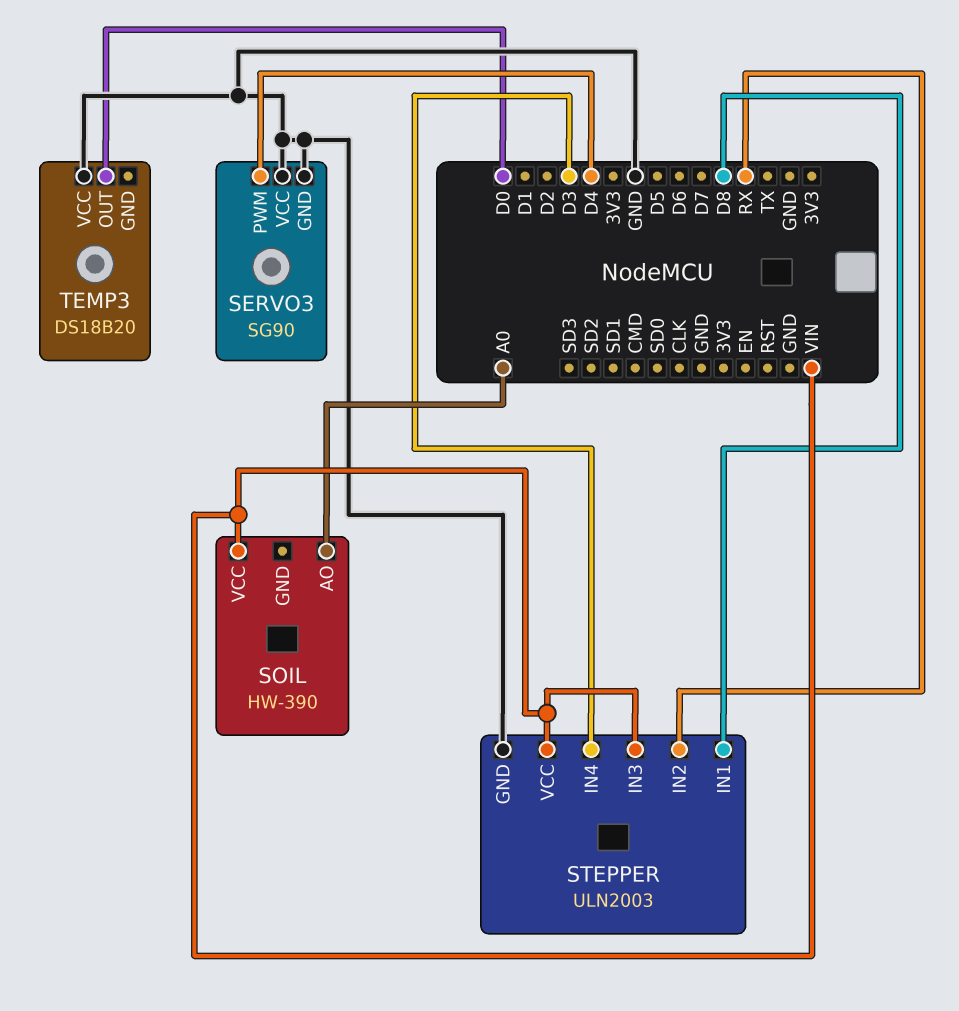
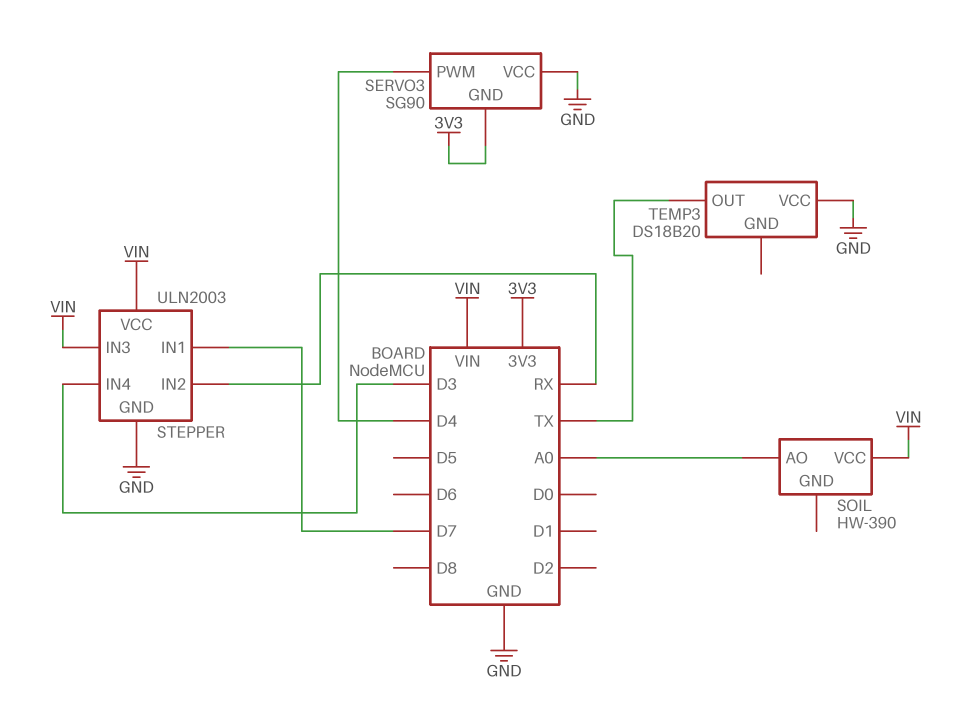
SERVO3 pin GND: GND -> 3V3
STEPPER pin IN1: D8 -> D7
TEMP3 pin OUT: D0 -> TX

